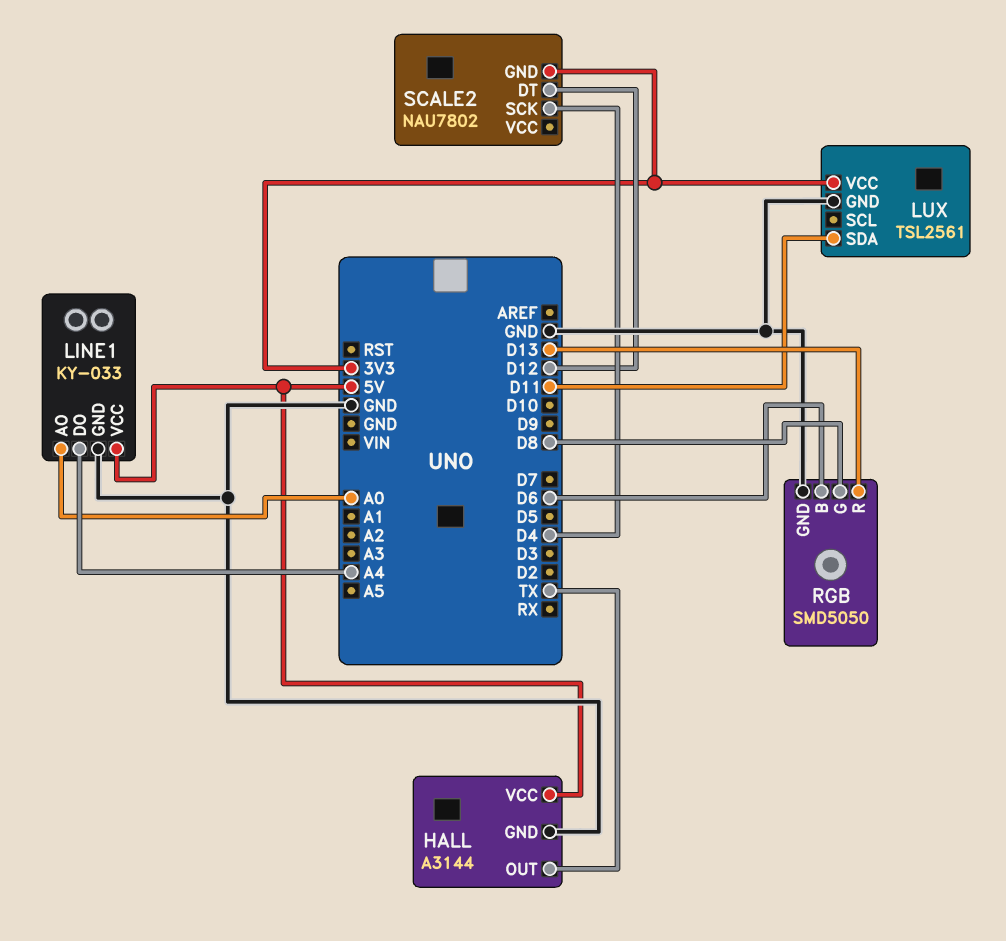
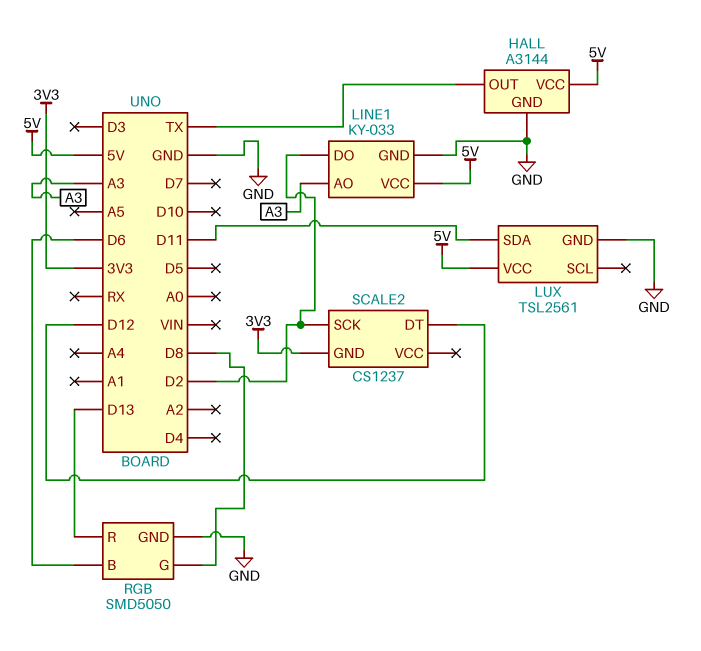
LINE1 pin AO: A0 -> A3
LINE1 pin DO: A4 -> D2
LUX pin VCC: 3V3 -> 5V
SCALE2: NAU7802 -> CS1237
SCALE2 pin SCK: D4 -> D2

